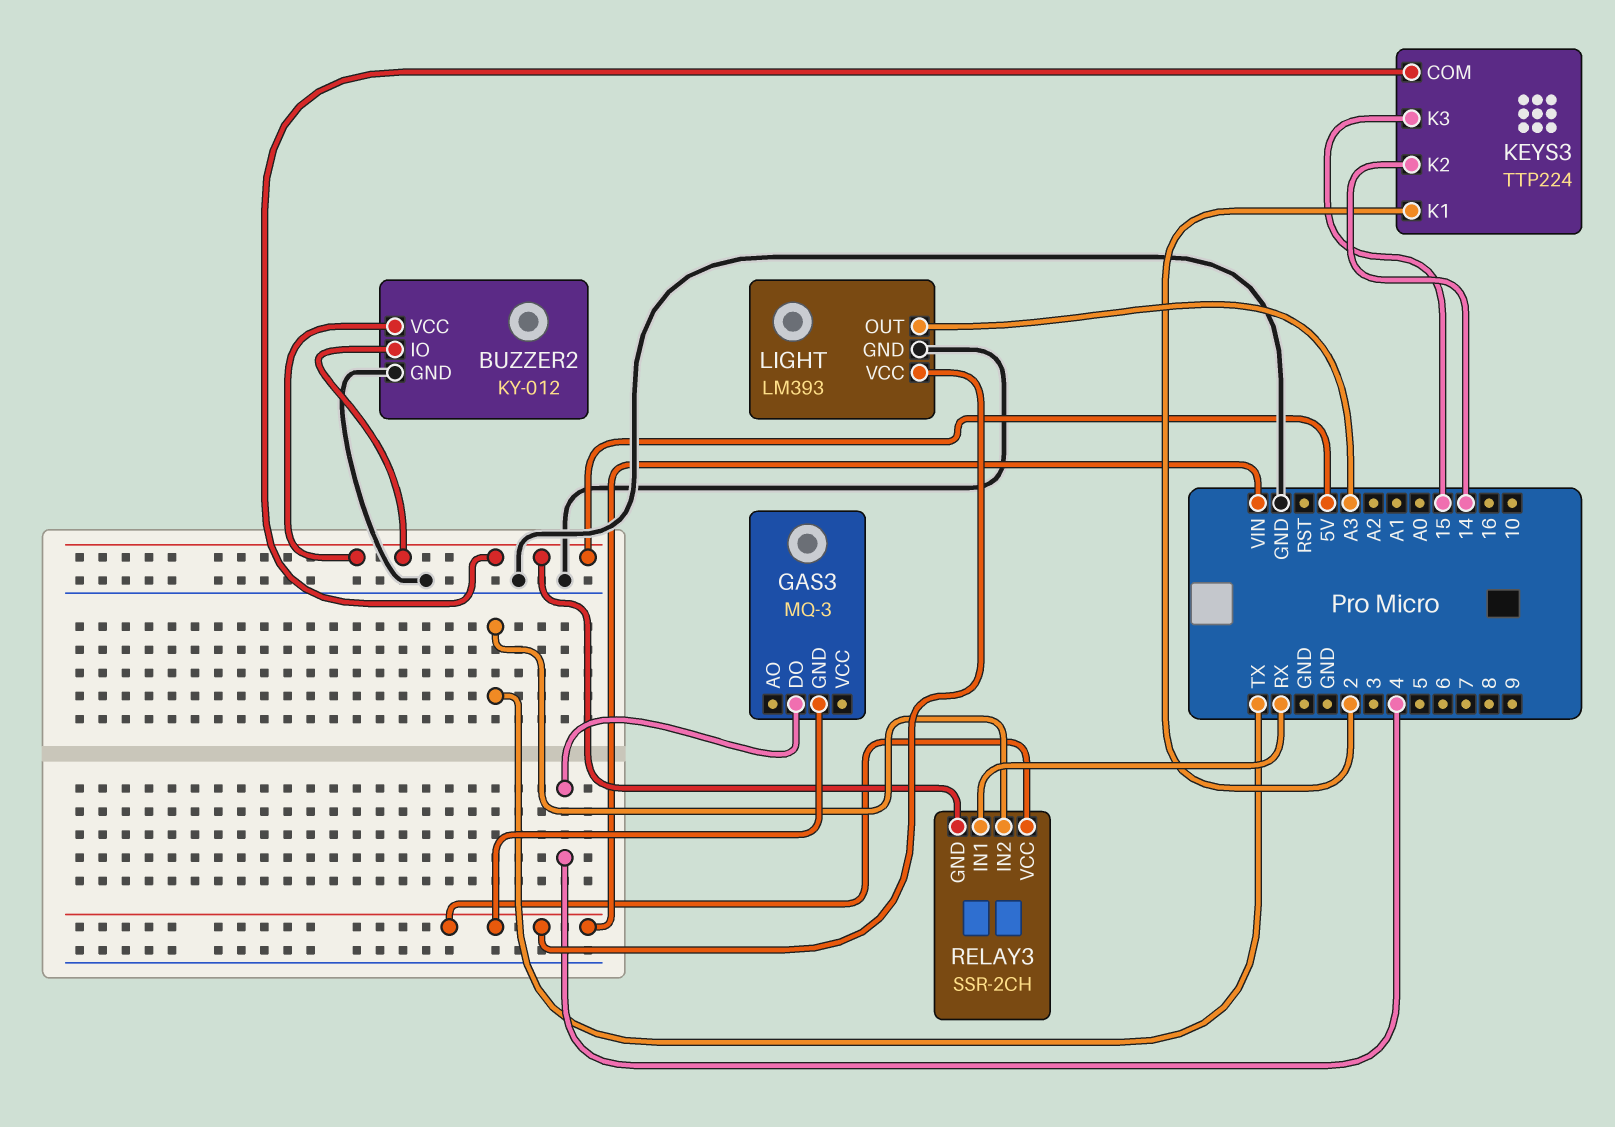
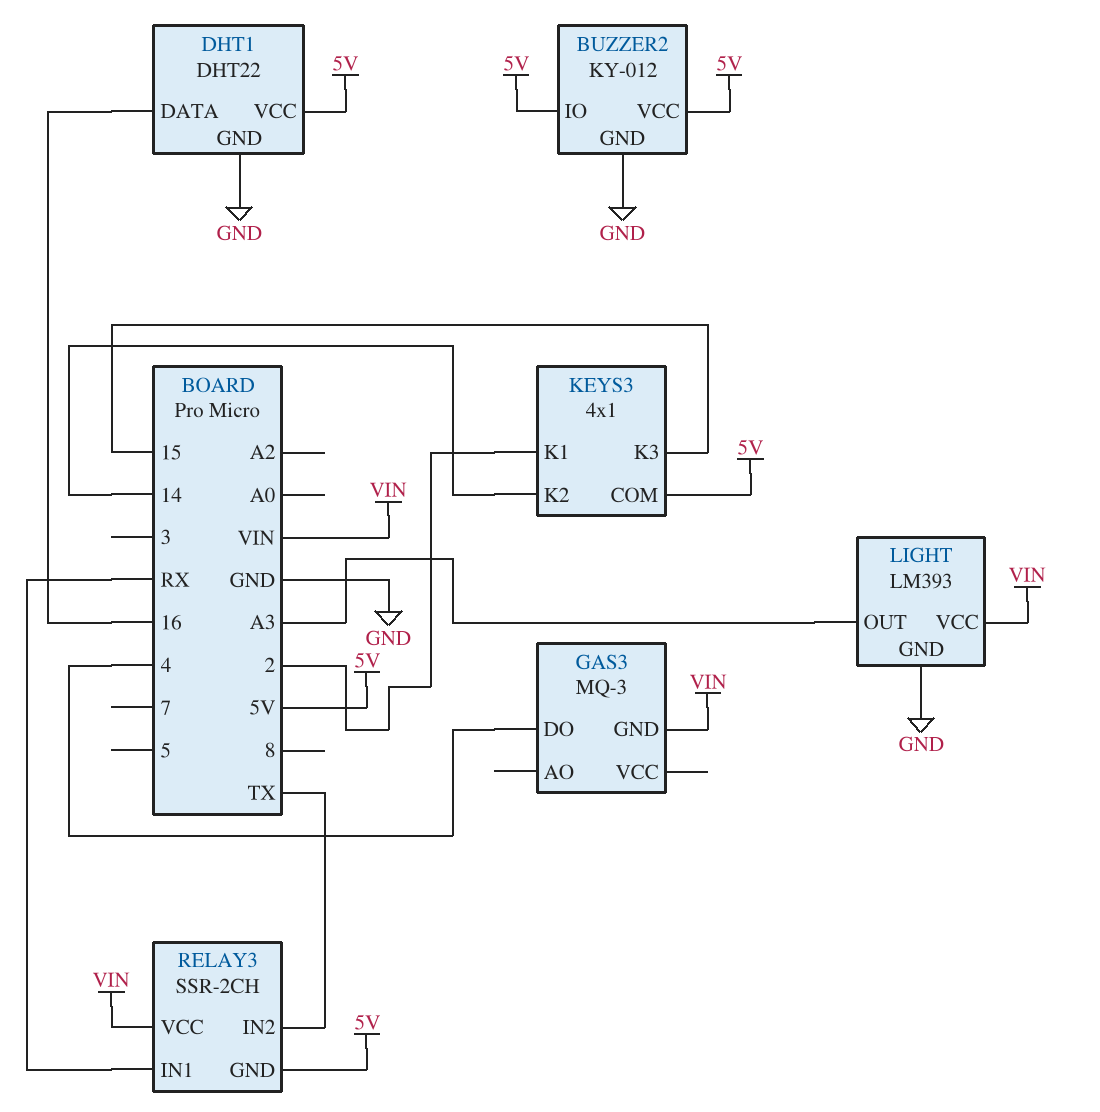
DHT1: none -> DHT22
DHT1 pin DATA: none -> 16
DHT1 pin GND: none -> GND
DHT1 pin VCC: none -> 5V
KEYS3: TTP224 -> 4x1

